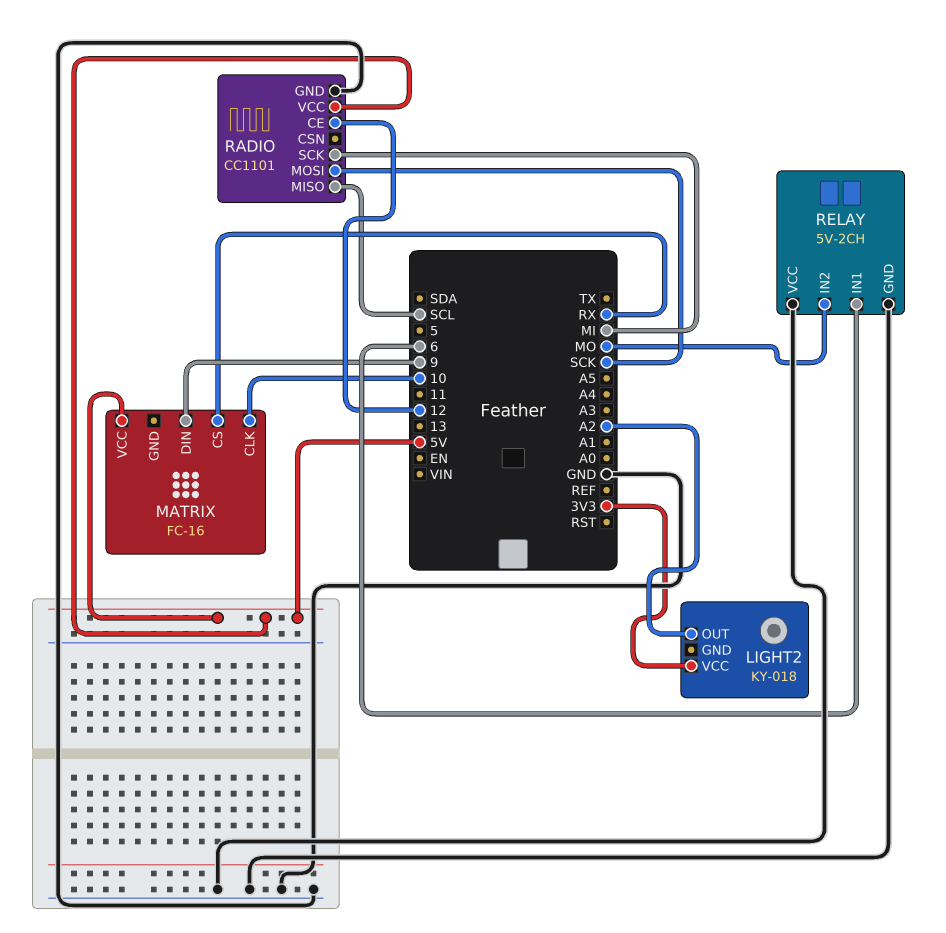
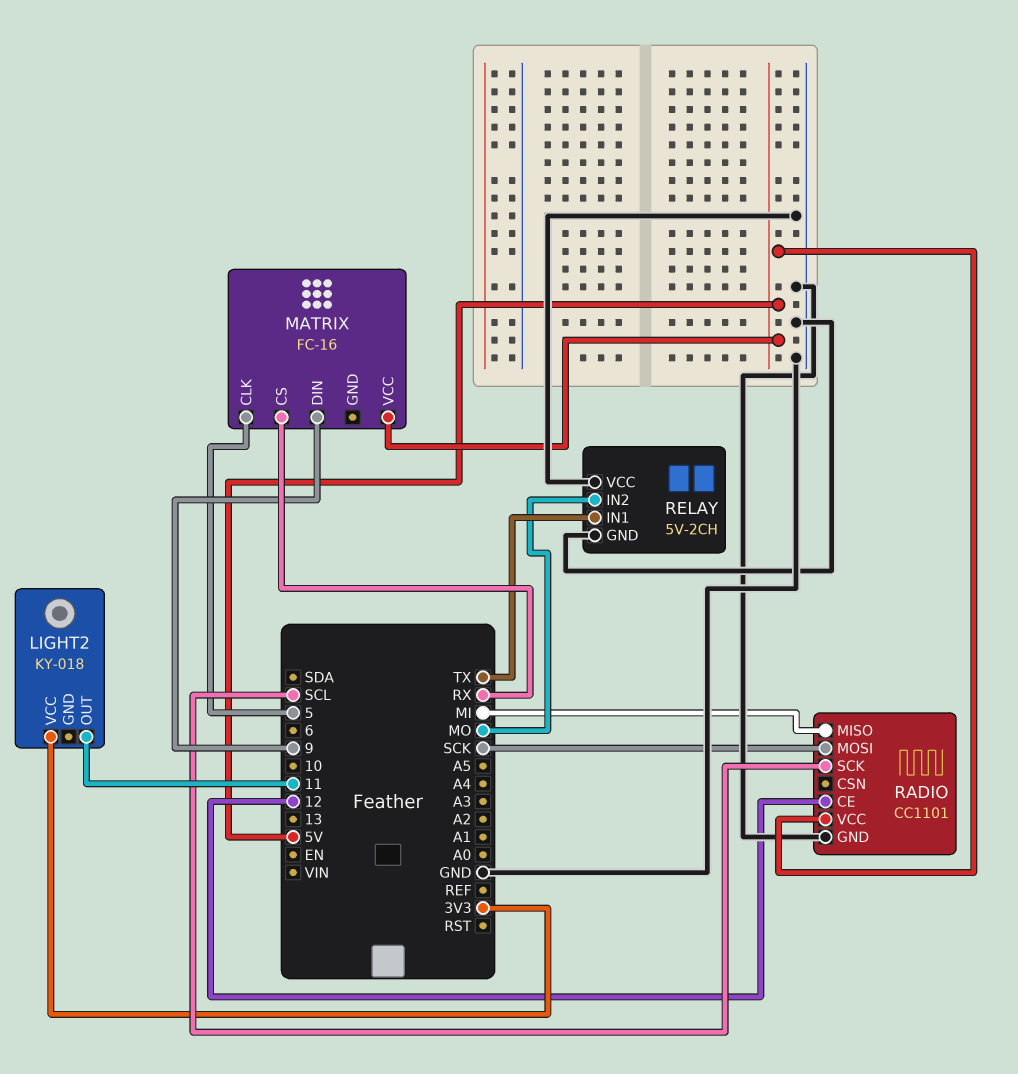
LIGHT2 pin OUT: A2 -> 11
MATRIX pin CLK: 10 -> 5
RADIO pin MISO: SCL -> MI
RADIO pin SCK: MI -> SCL
RELAY pin IN1: 6 -> TX

